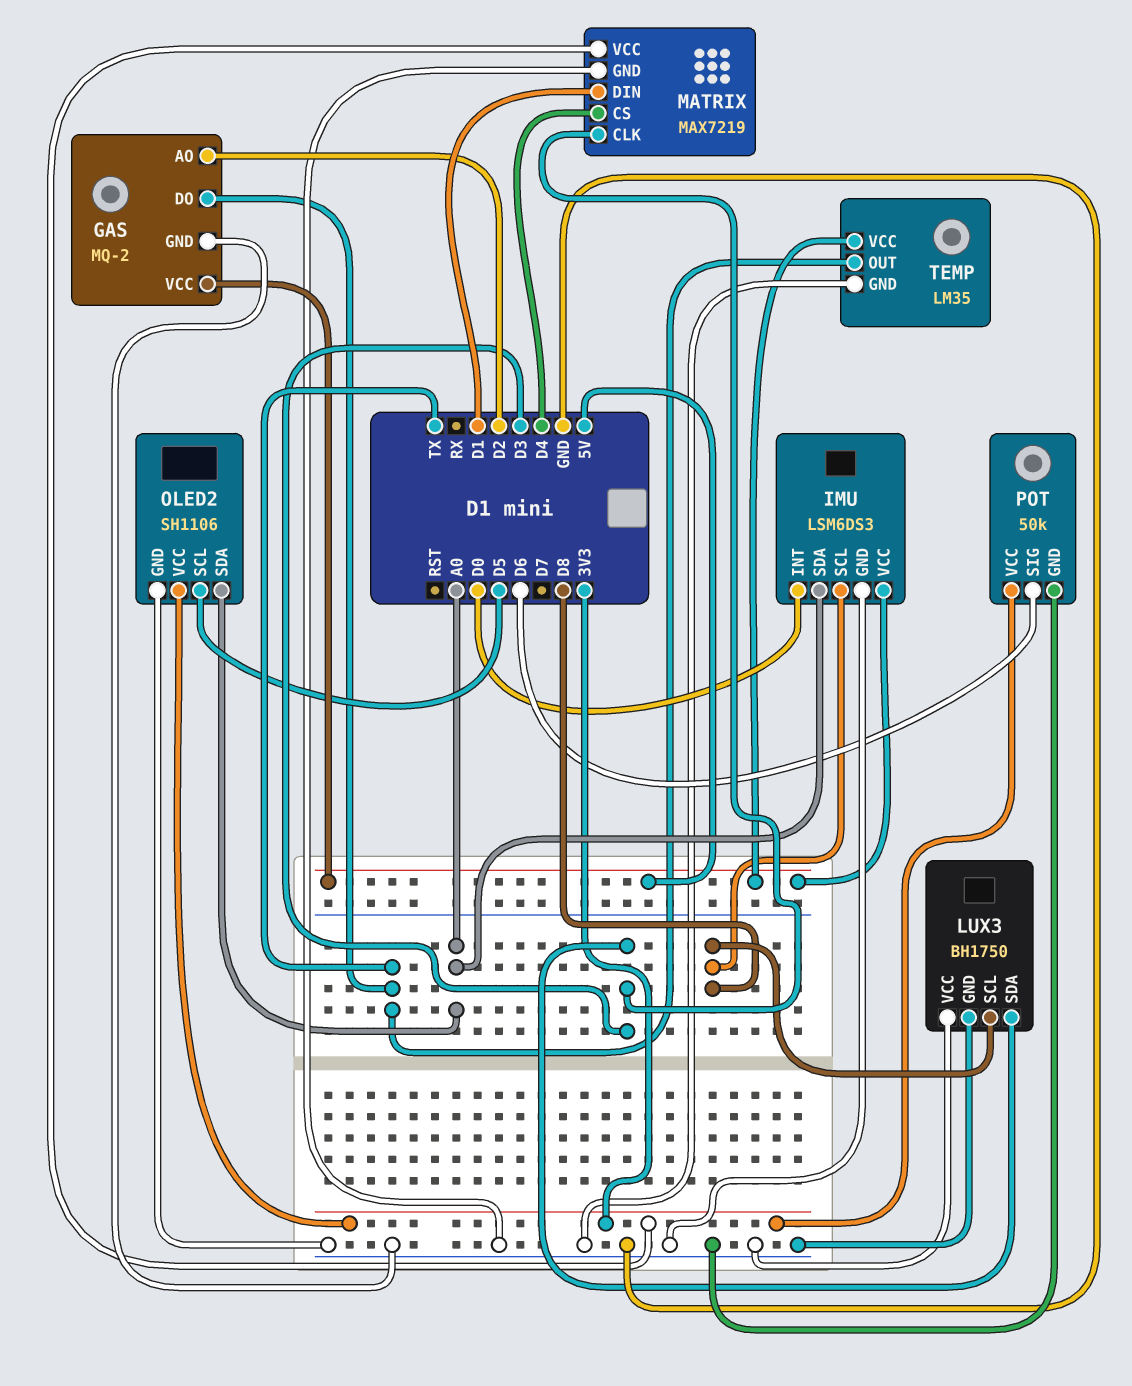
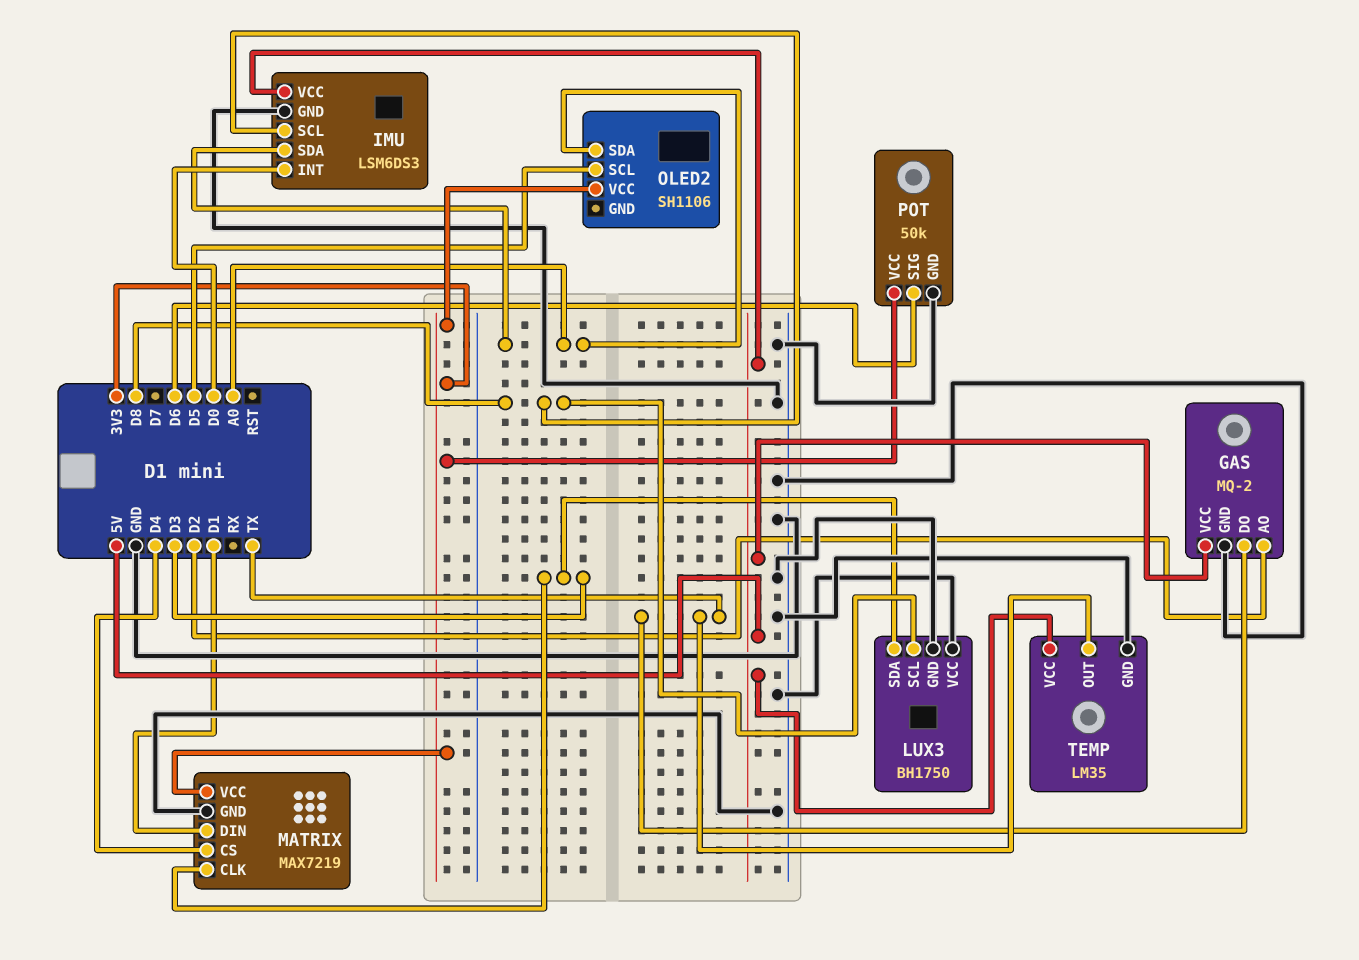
OLED2 pin GND: GND -> none

